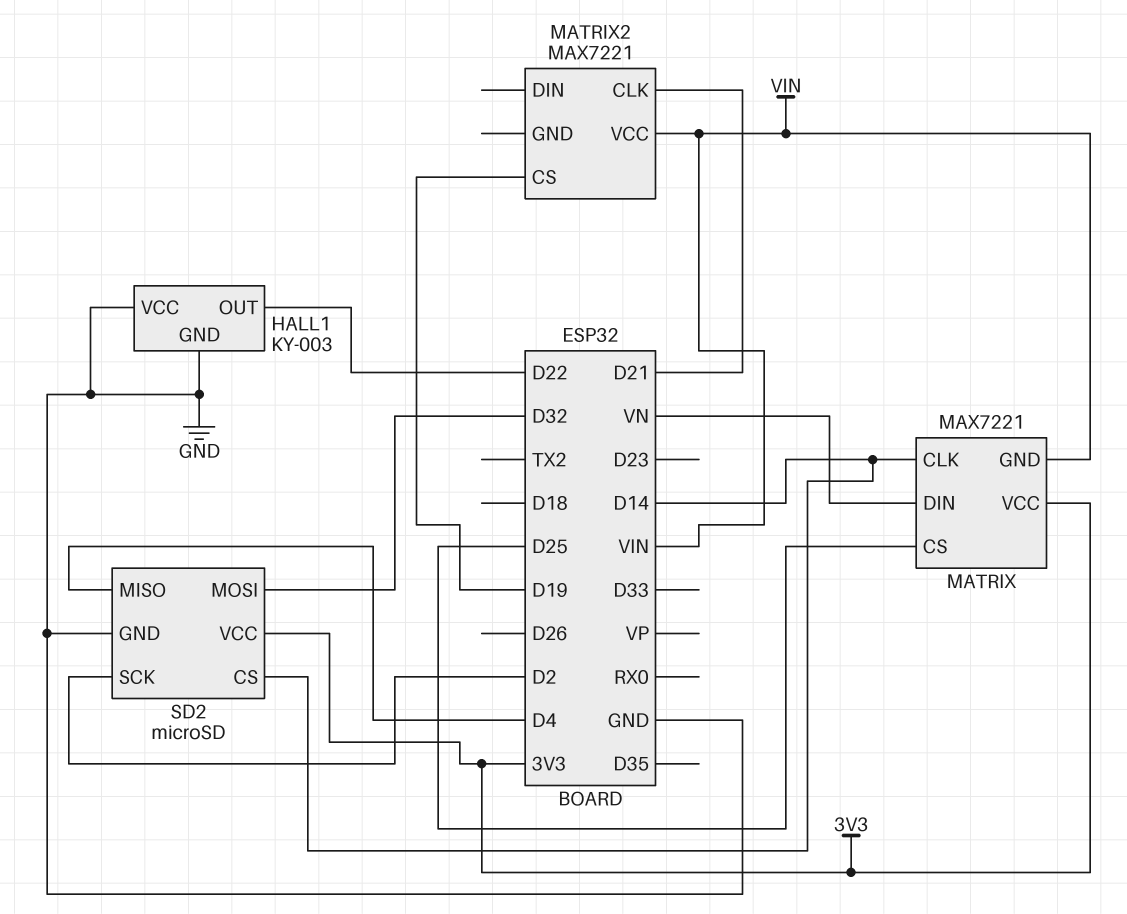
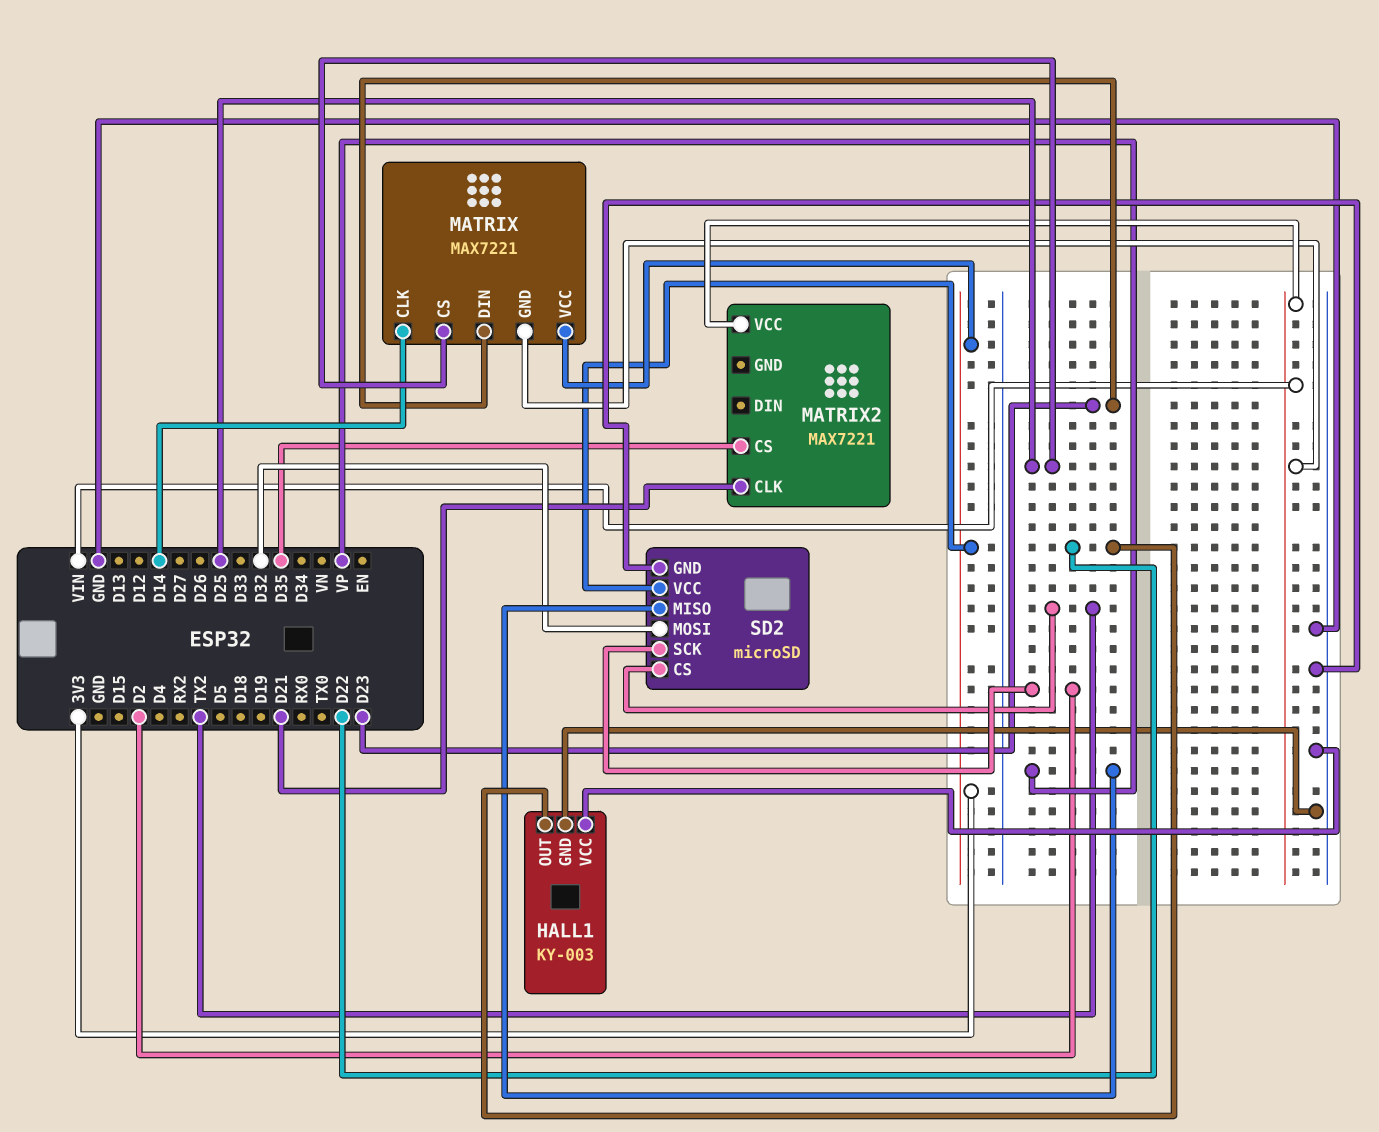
MATRIX pin DIN: VN -> D23
MATRIX2 pin CS: D19 -> D35
SD2 pin CS: D14 -> TX2
SD2 pin MISO: D4 -> VP

